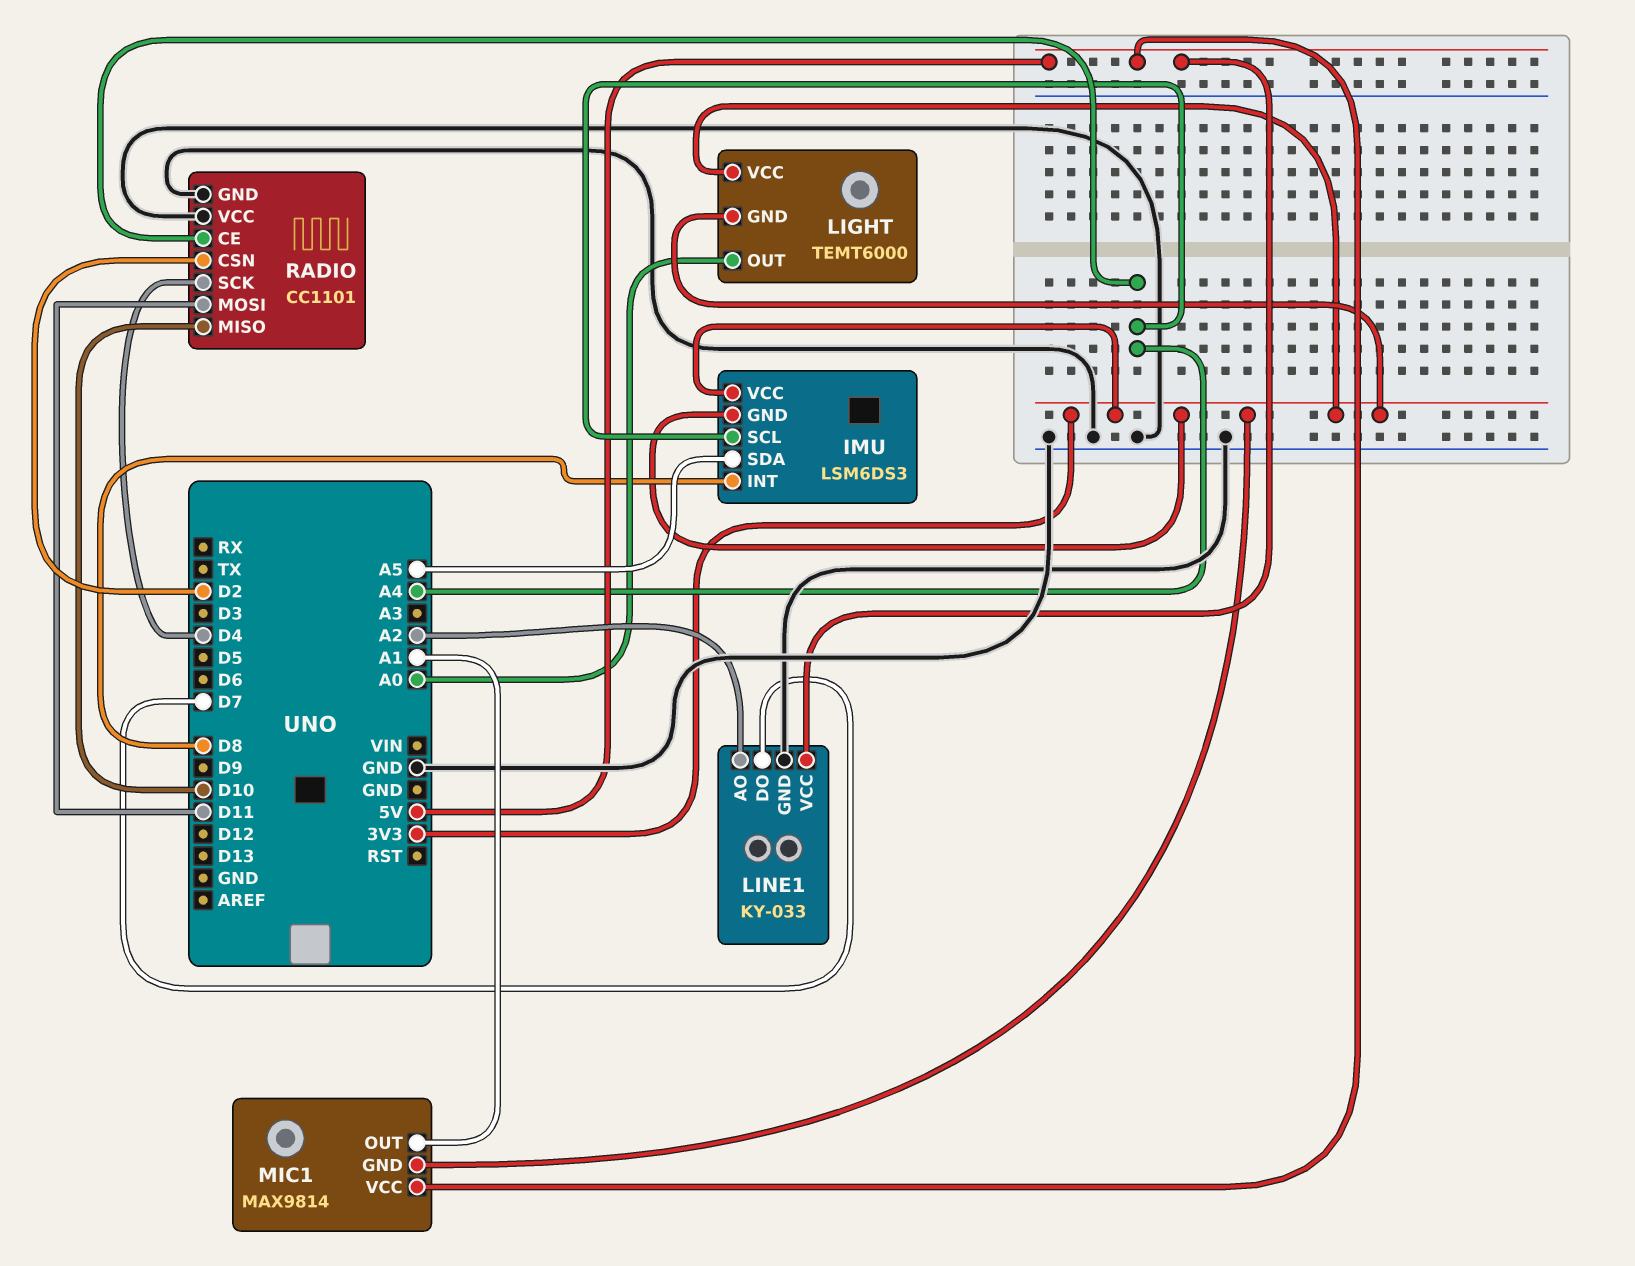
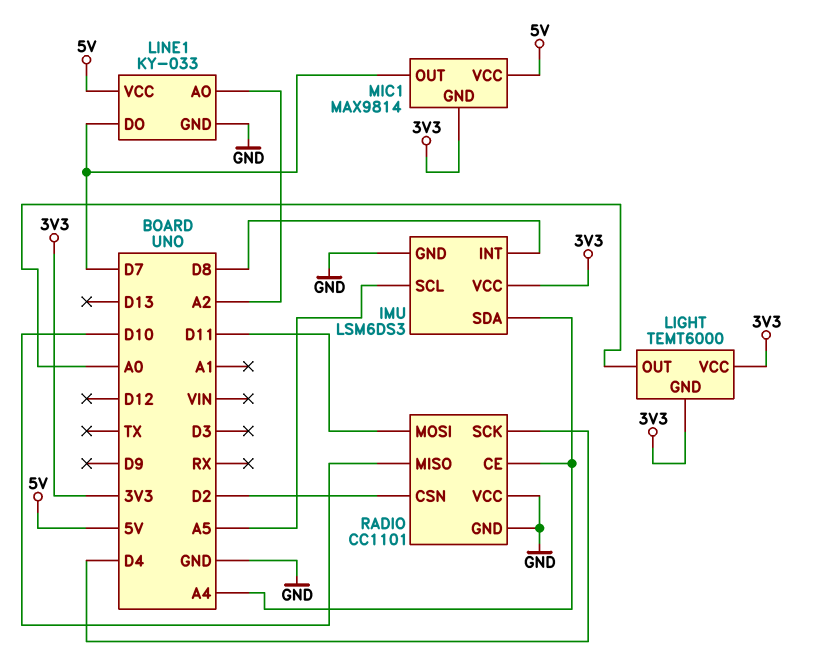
IMU pin GND: 3V3 -> GND
IMU pin SCL: A4 -> A5
IMU pin SDA: A5 -> A4
MIC1 pin OUT: A1 -> D7

